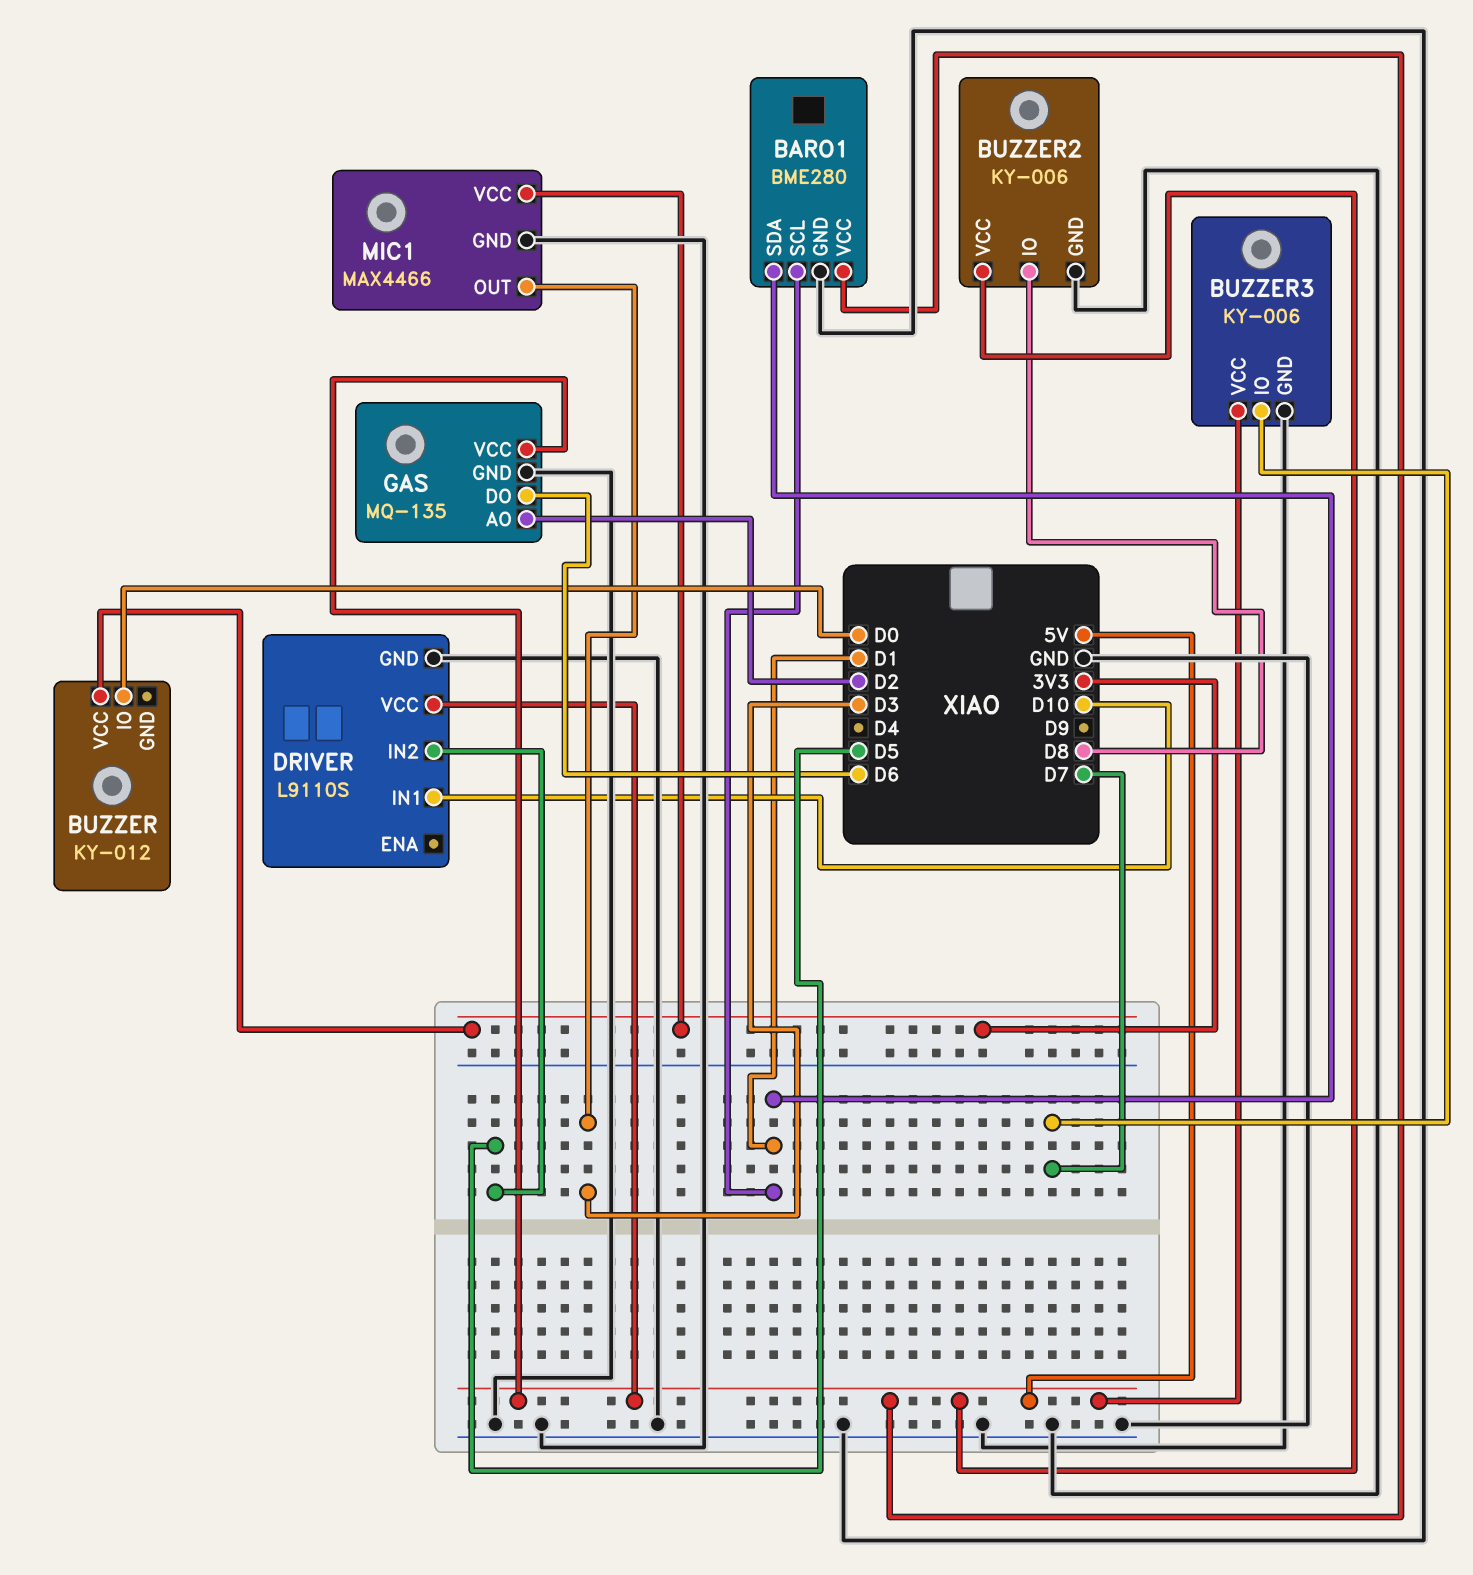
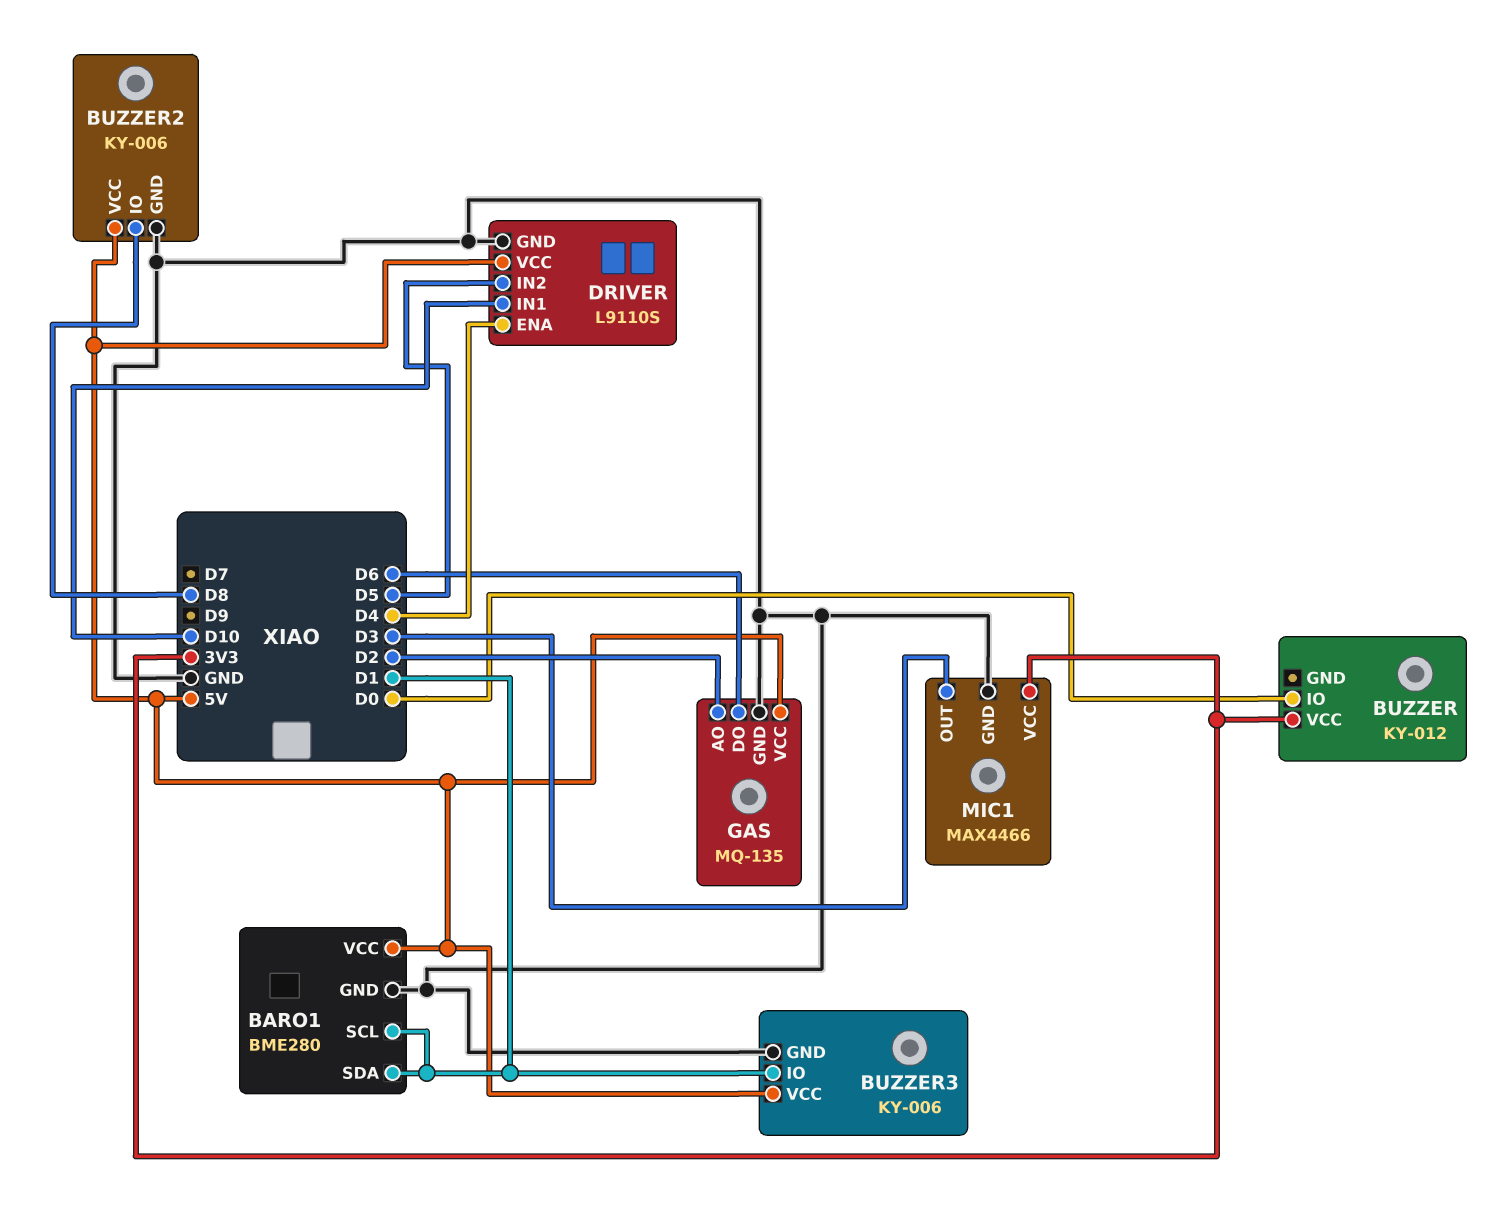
BUZZER3 pin IO: D7 -> D1
DRIVER pin ENA: none -> D4

